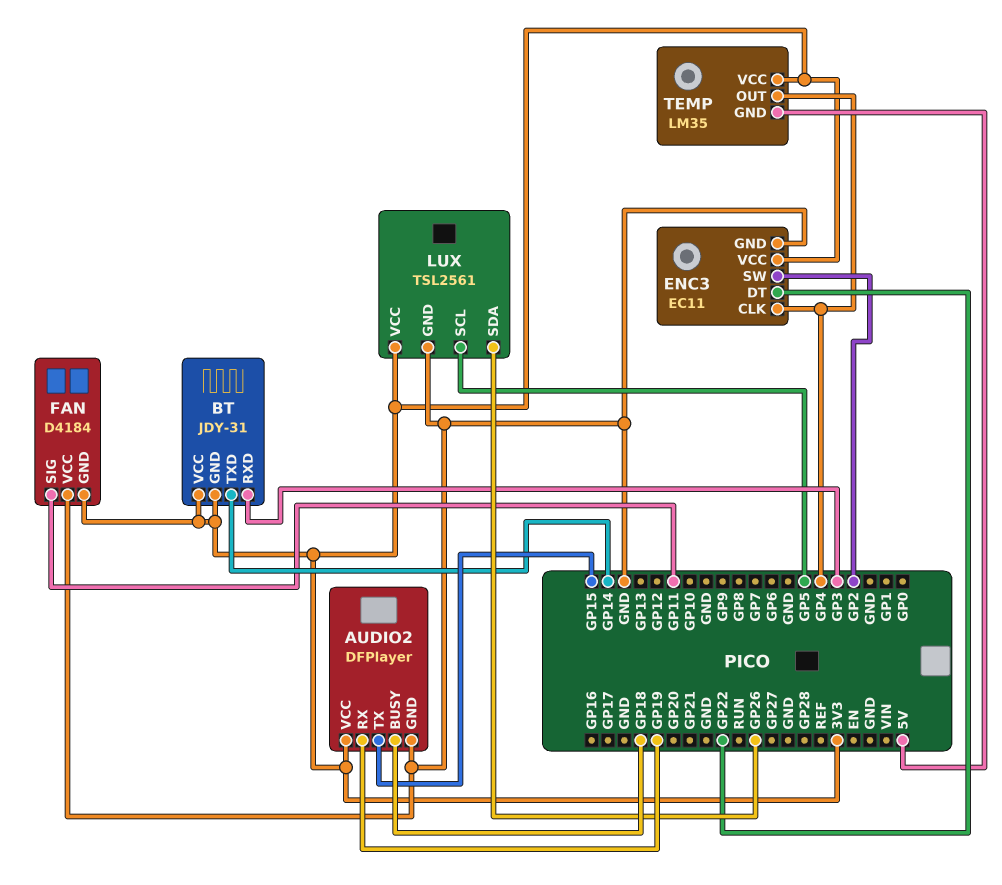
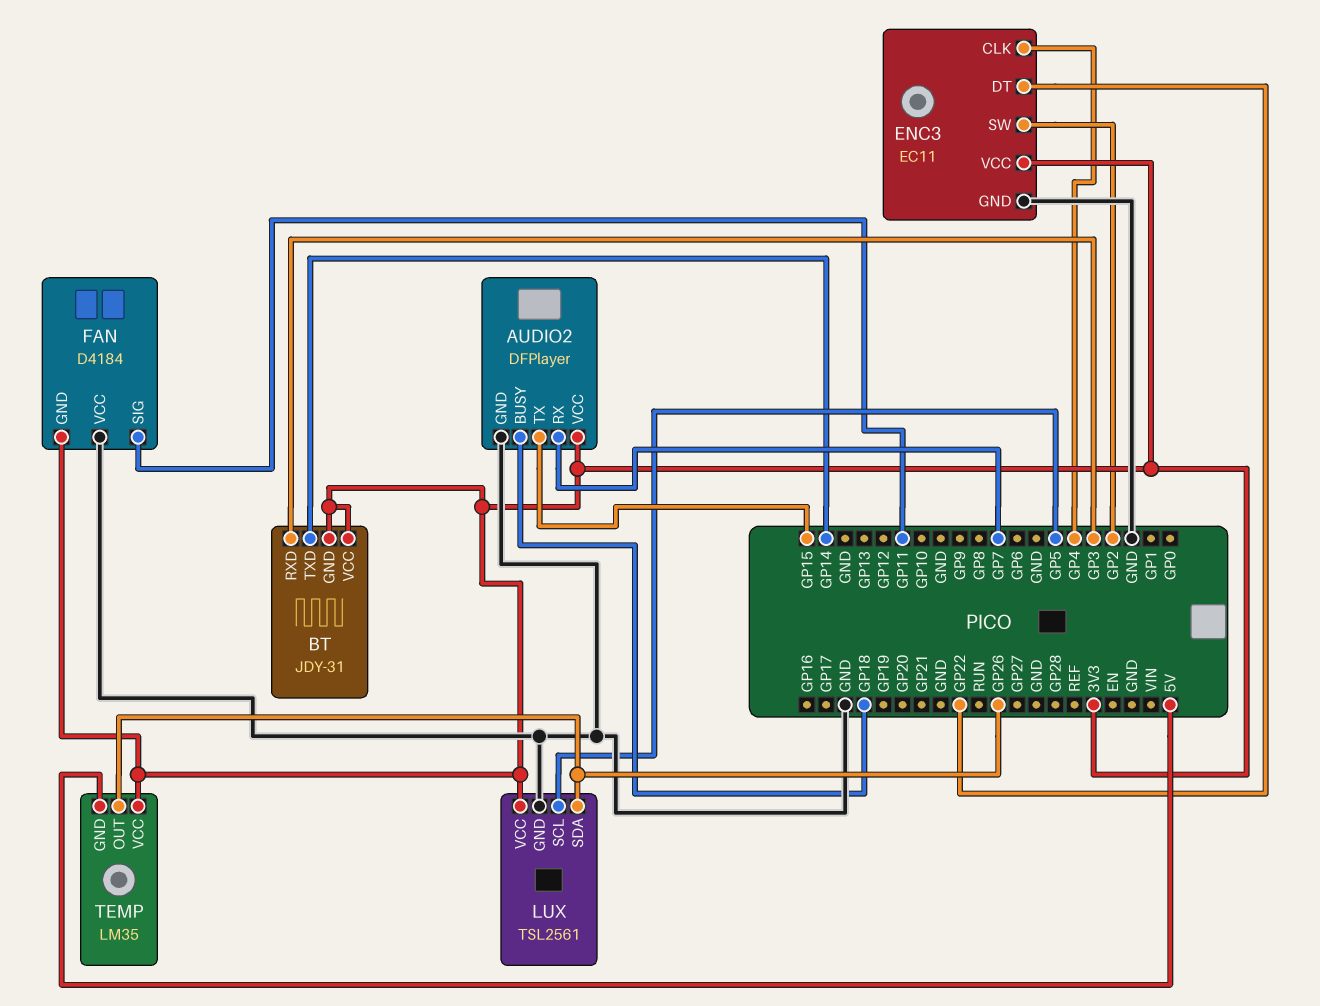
AUDIO2 pin RX: GP19 -> GP7
TEMP pin OUT: GP4 -> GP26

